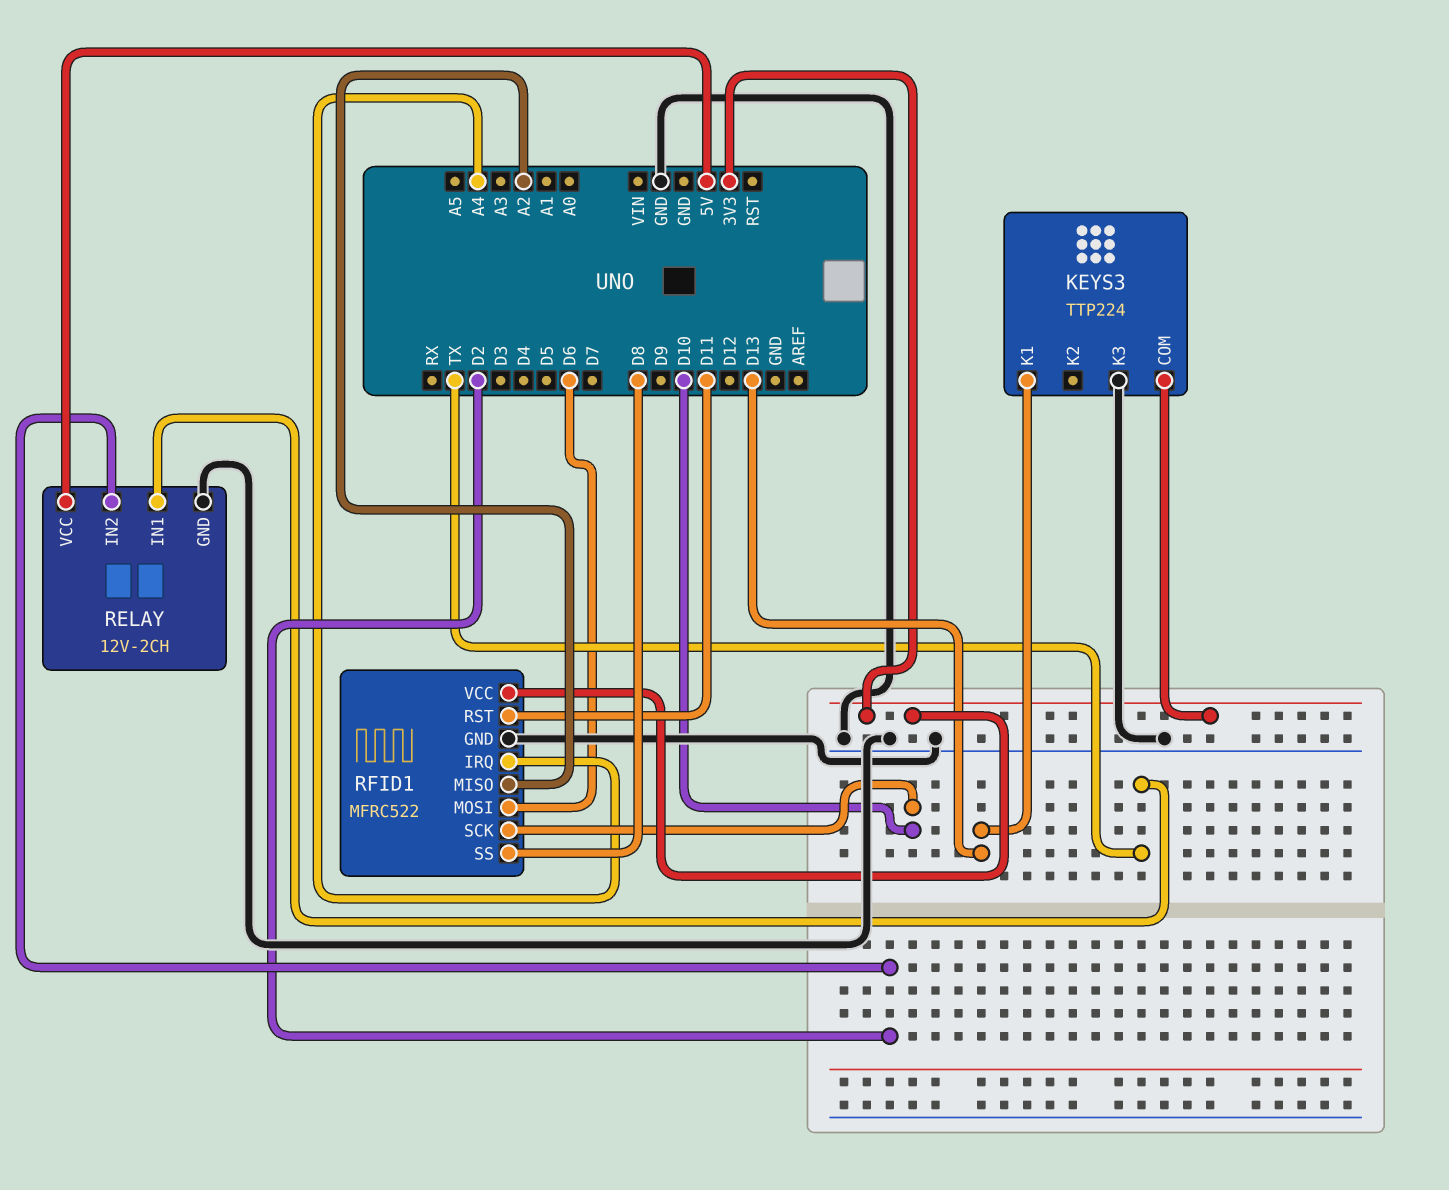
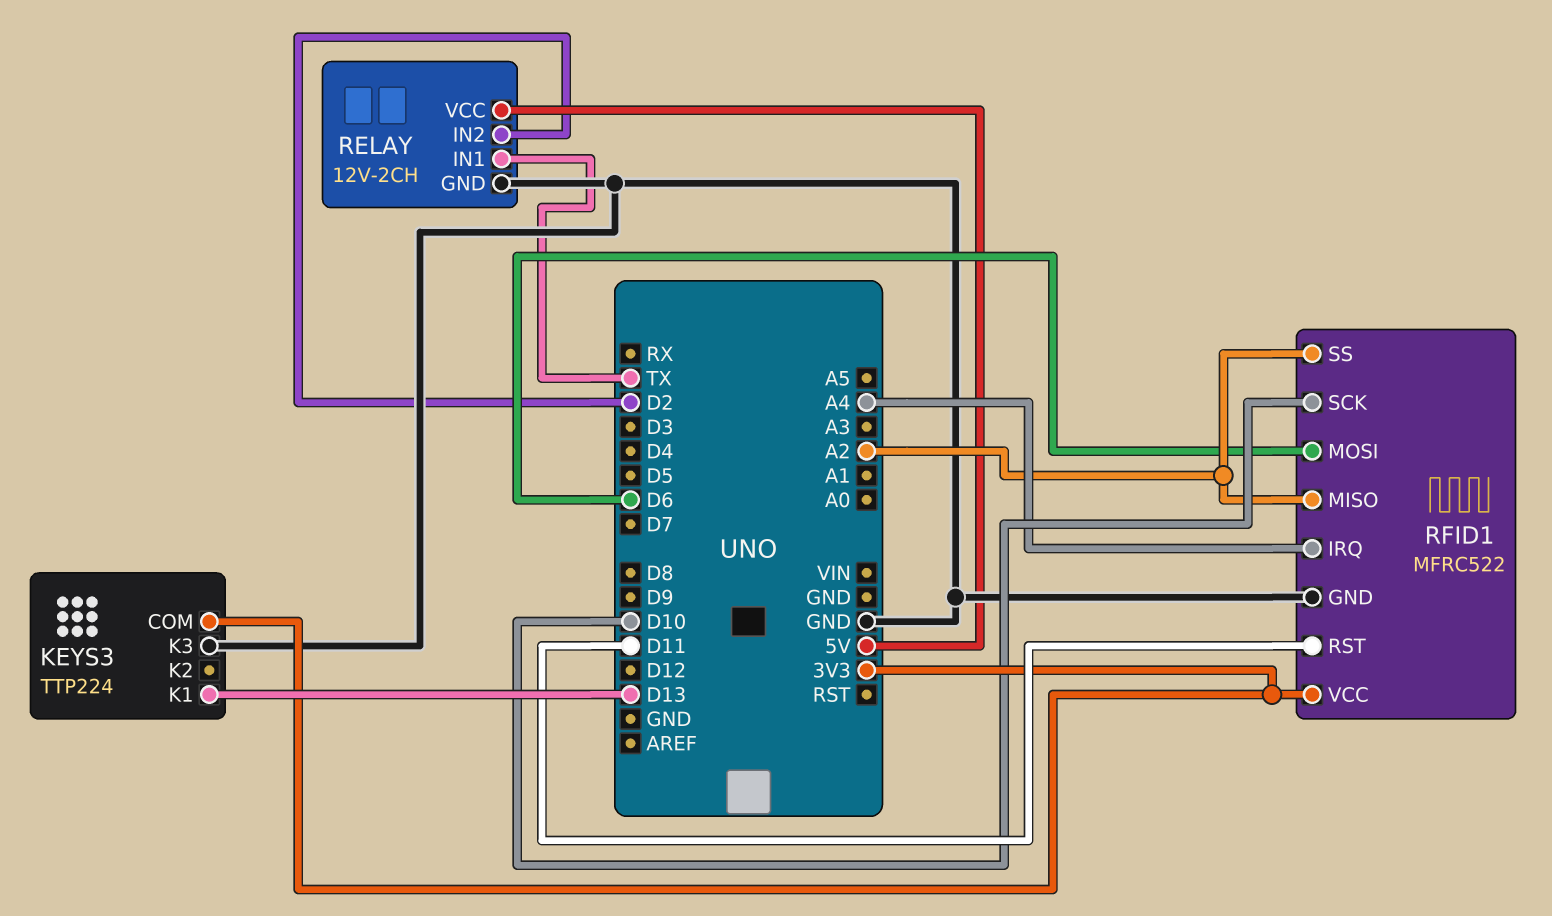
RFID1 pin SS: D8 -> A2

